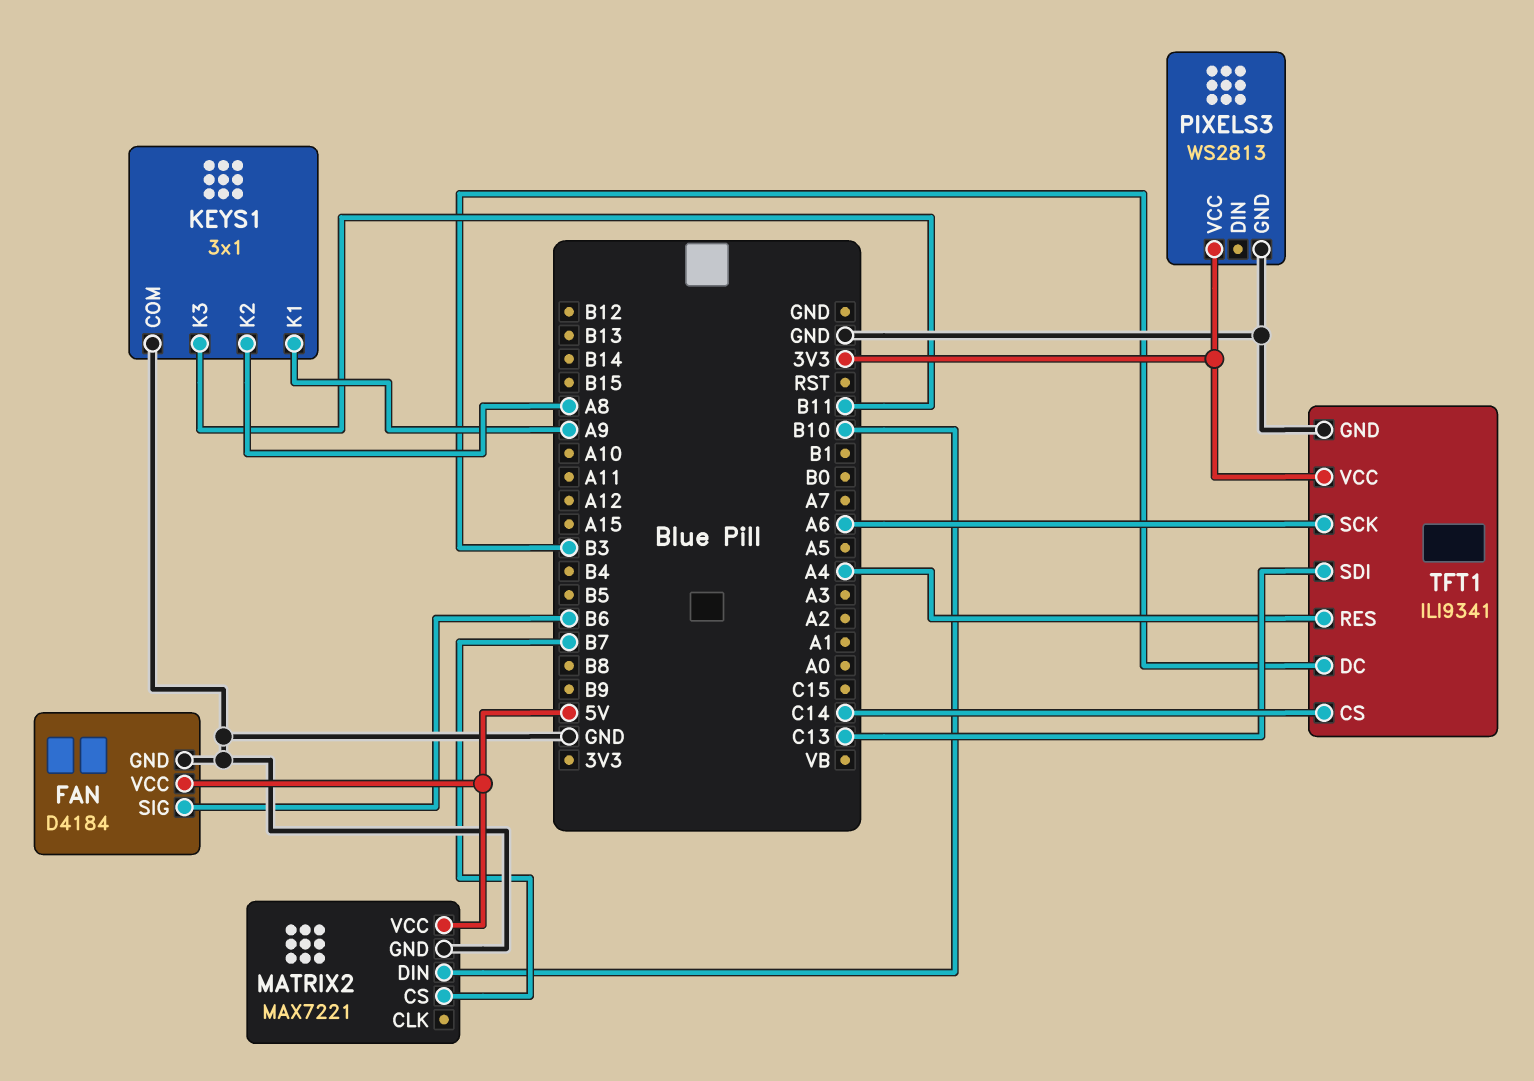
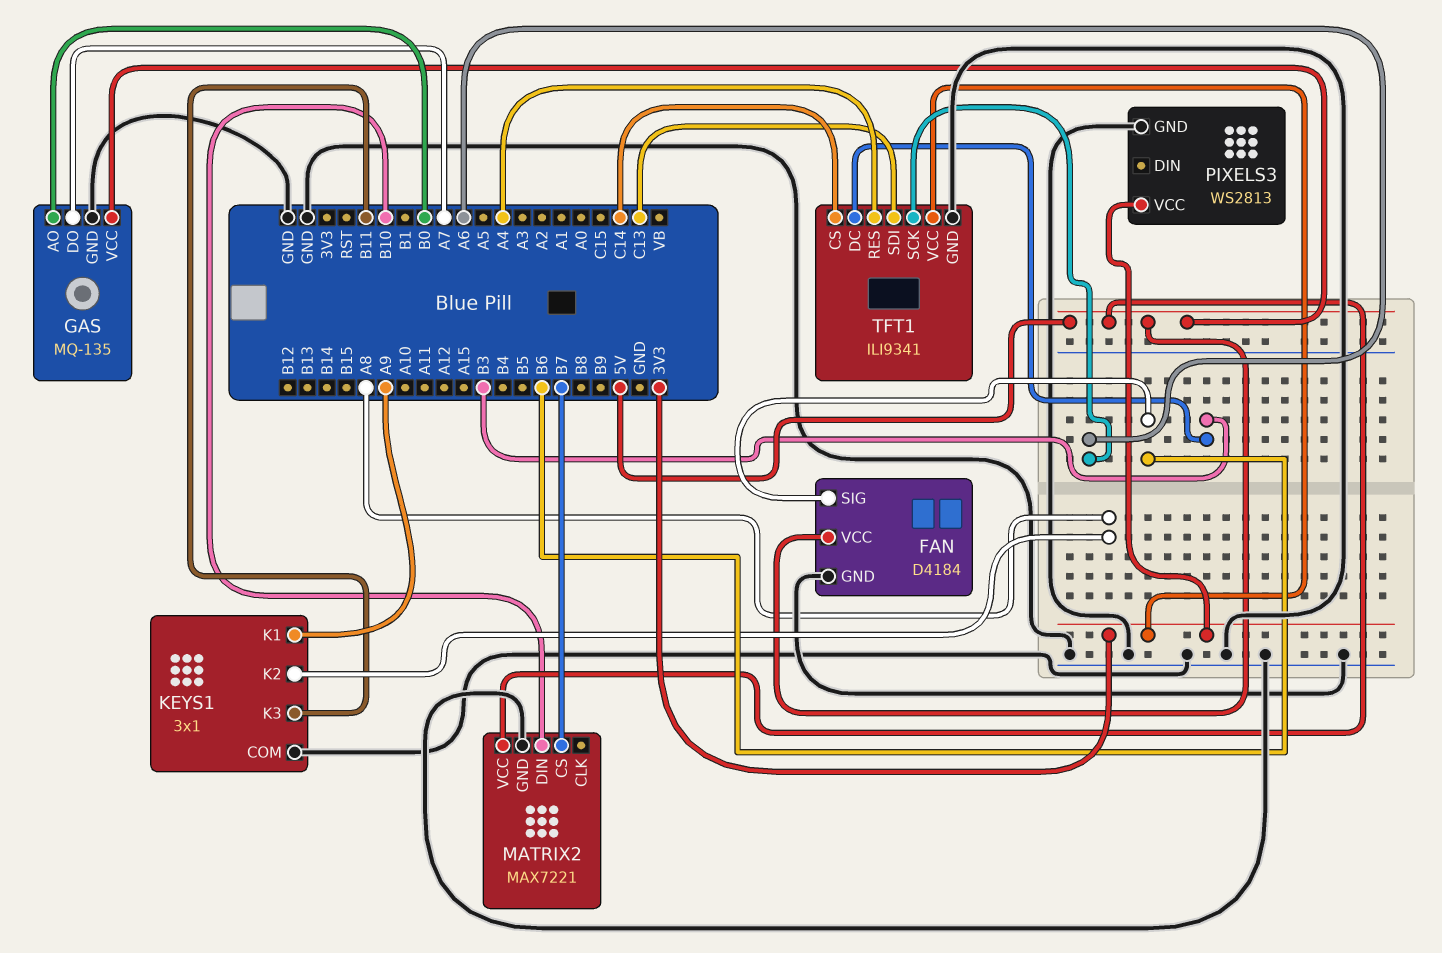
GAS: none -> MQ-135
GAS pin AO: none -> B0
GAS pin DO: none -> A7
GAS pin GND: none -> GND
GAS pin VCC: none -> 5V

